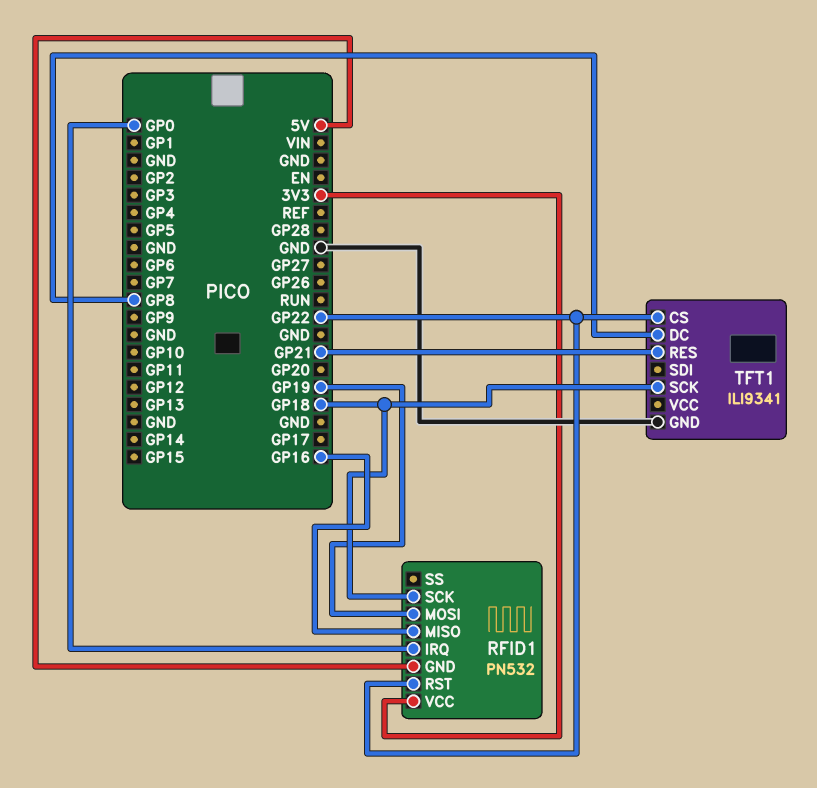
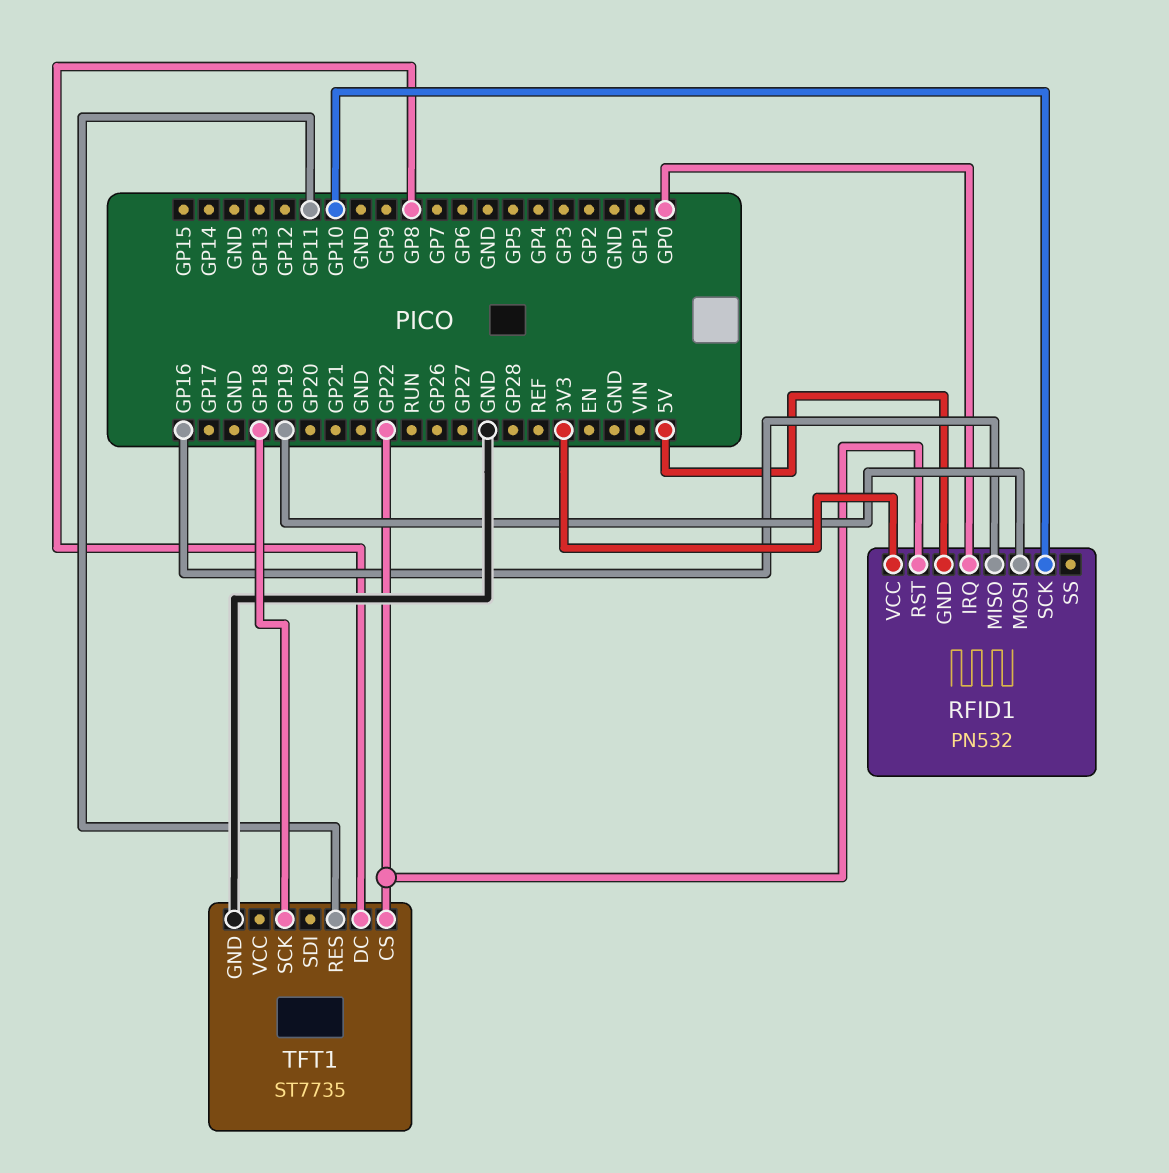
RFID1 pin SCK: GP18 -> GP10
TFT1: ILI9341 -> ST7735
TFT1 pin RES: GP21 -> GP11

